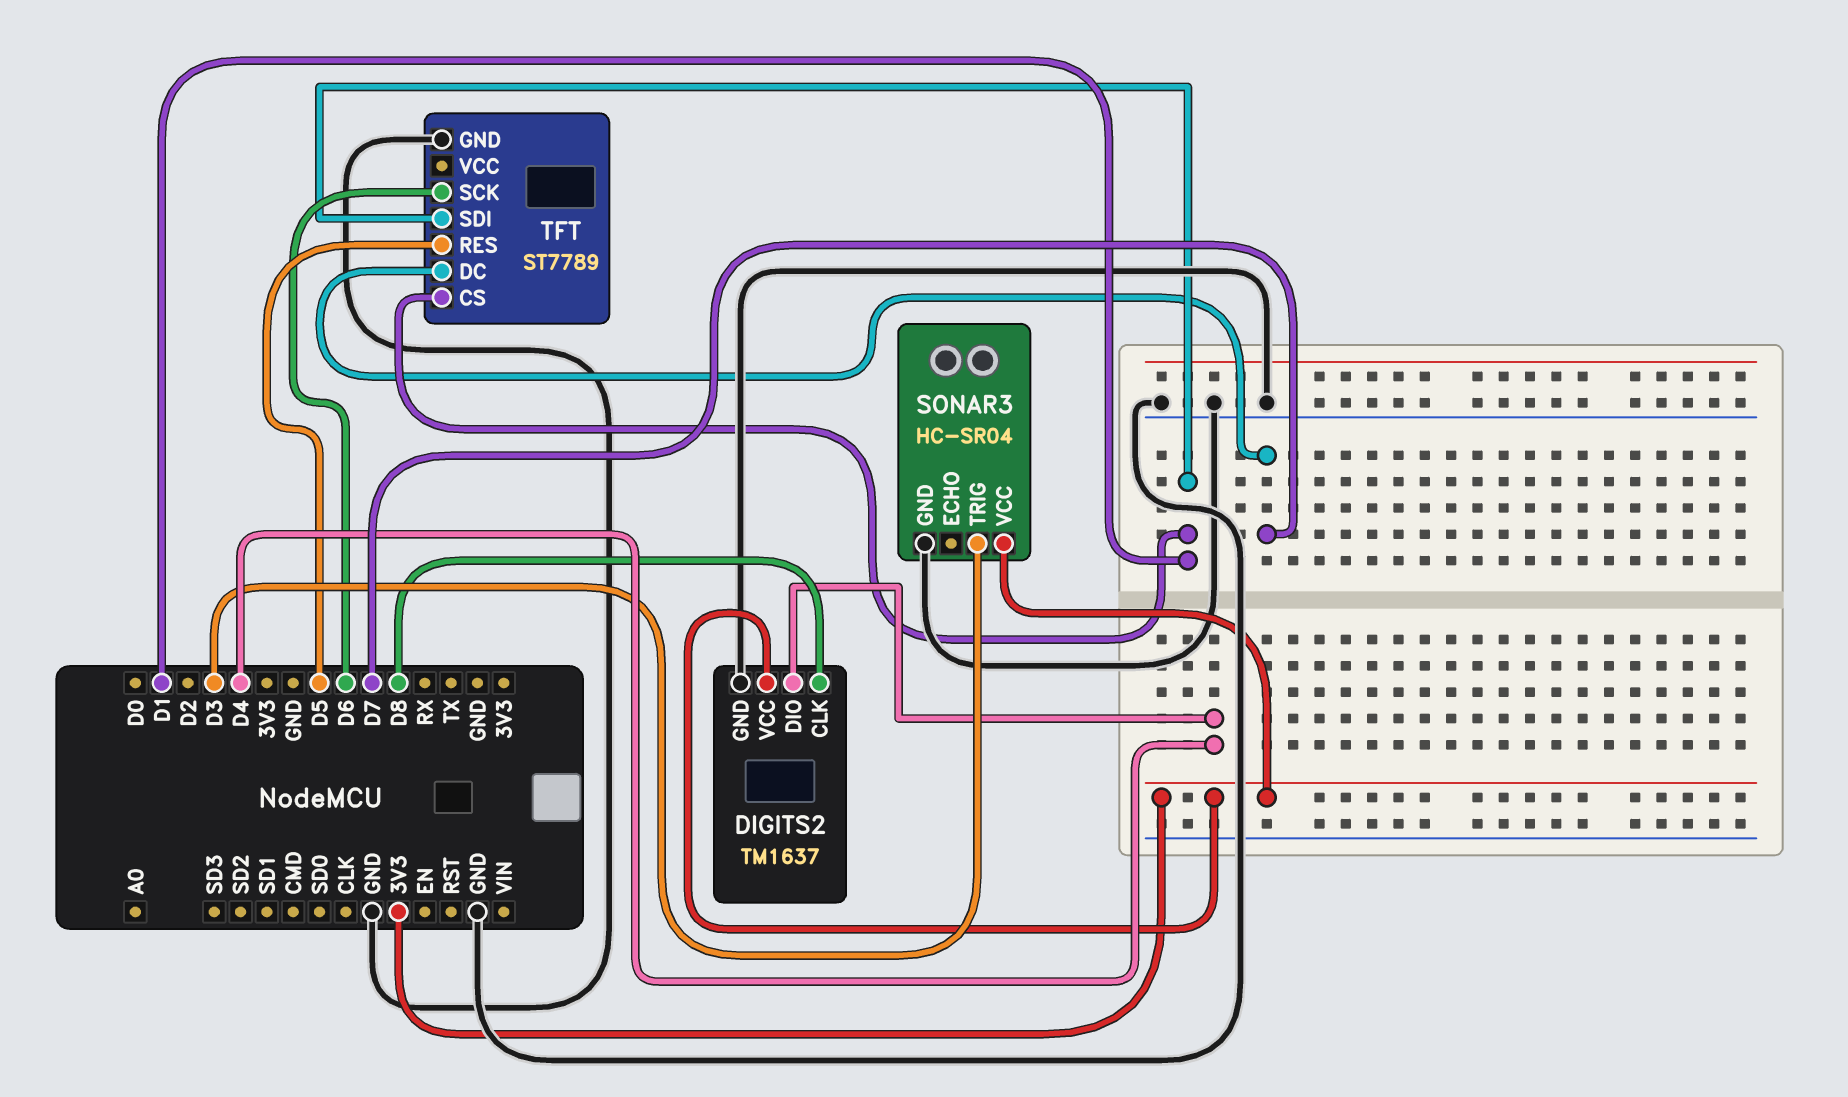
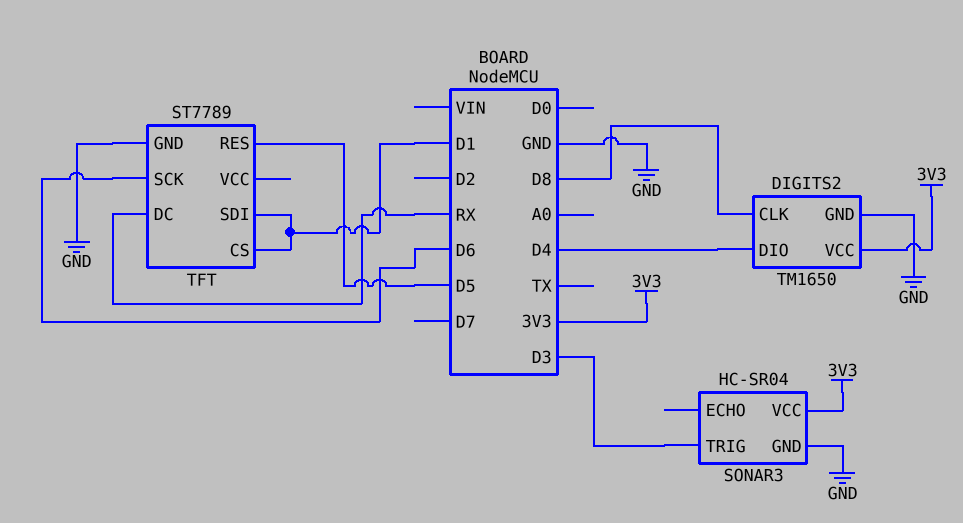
DIGITS2: TM1637 -> TM1650
TFT pin DC: D7 -> RX

